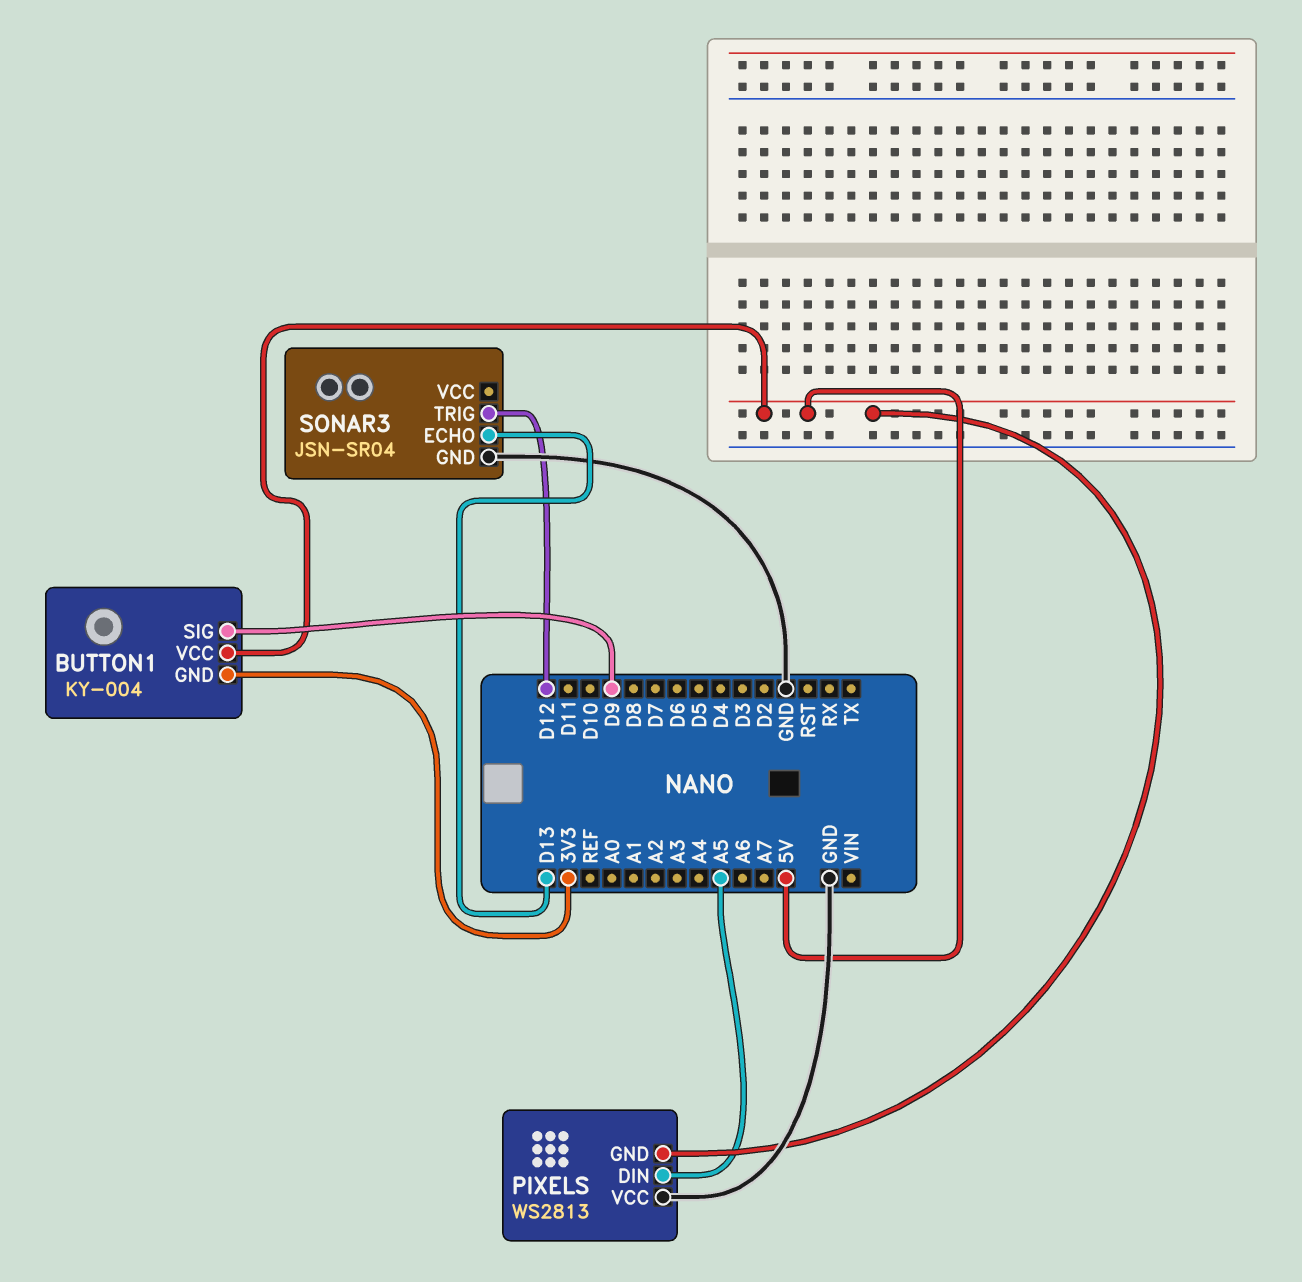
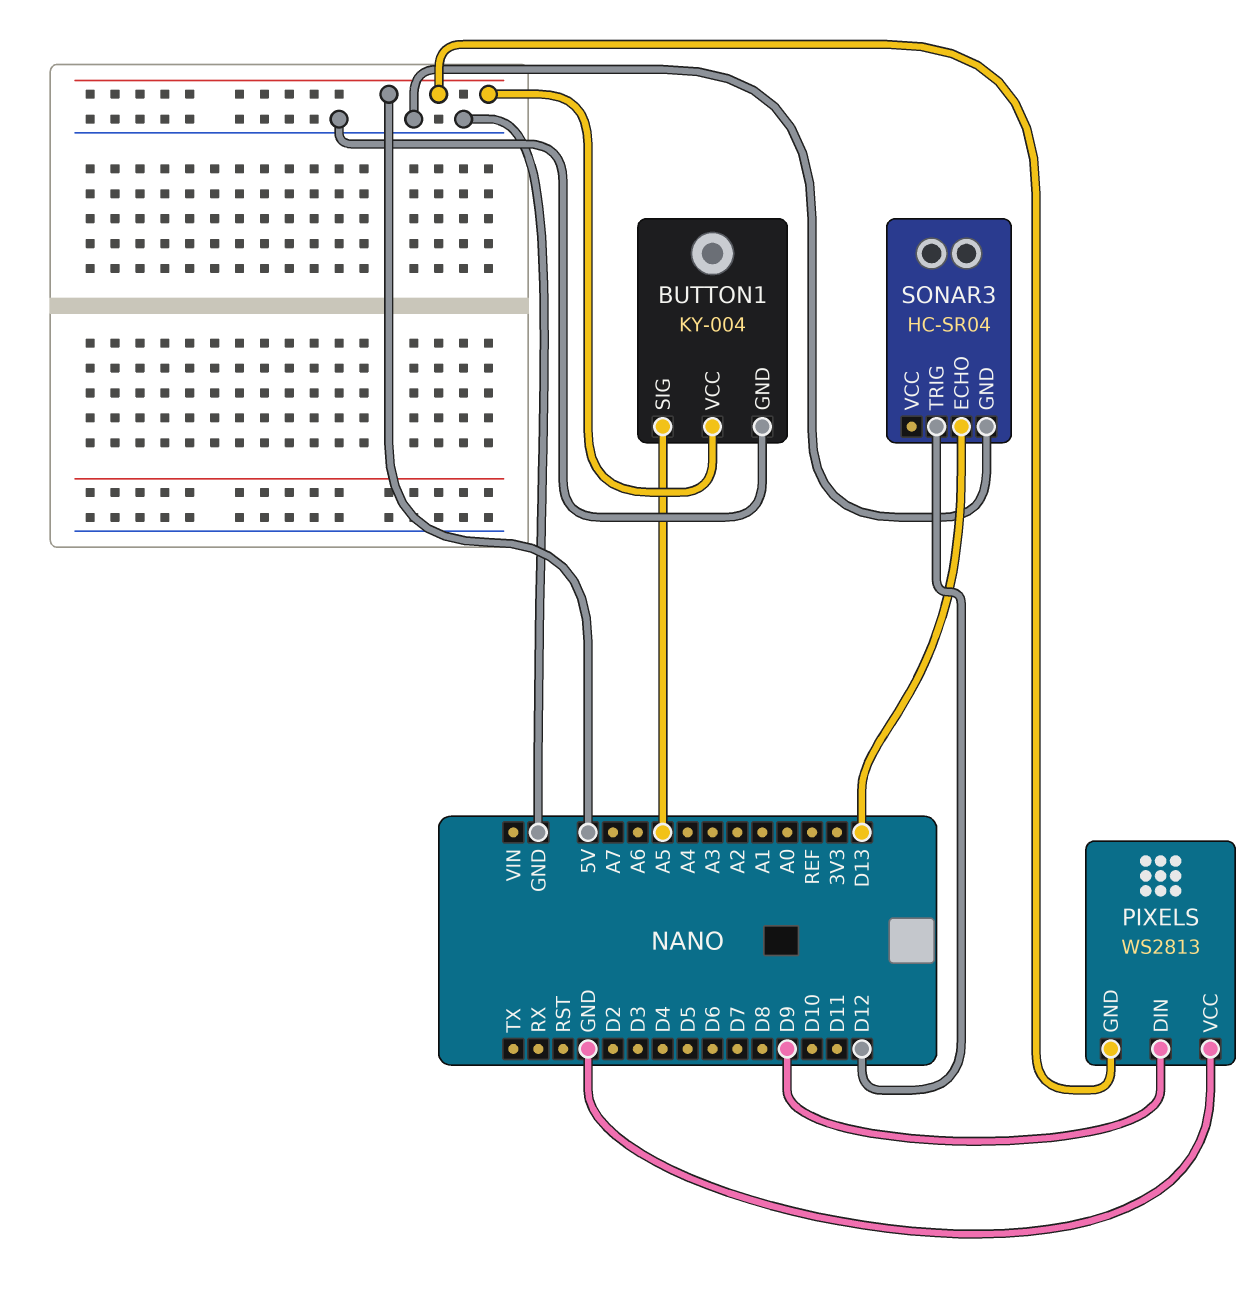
BUTTON1 pin GND: 3V3 -> GND
BUTTON1 pin SIG: D9 -> A5
PIXELS pin DIN: A5 -> D9
SONAR3: JSN-SR04 -> HC-SR04

